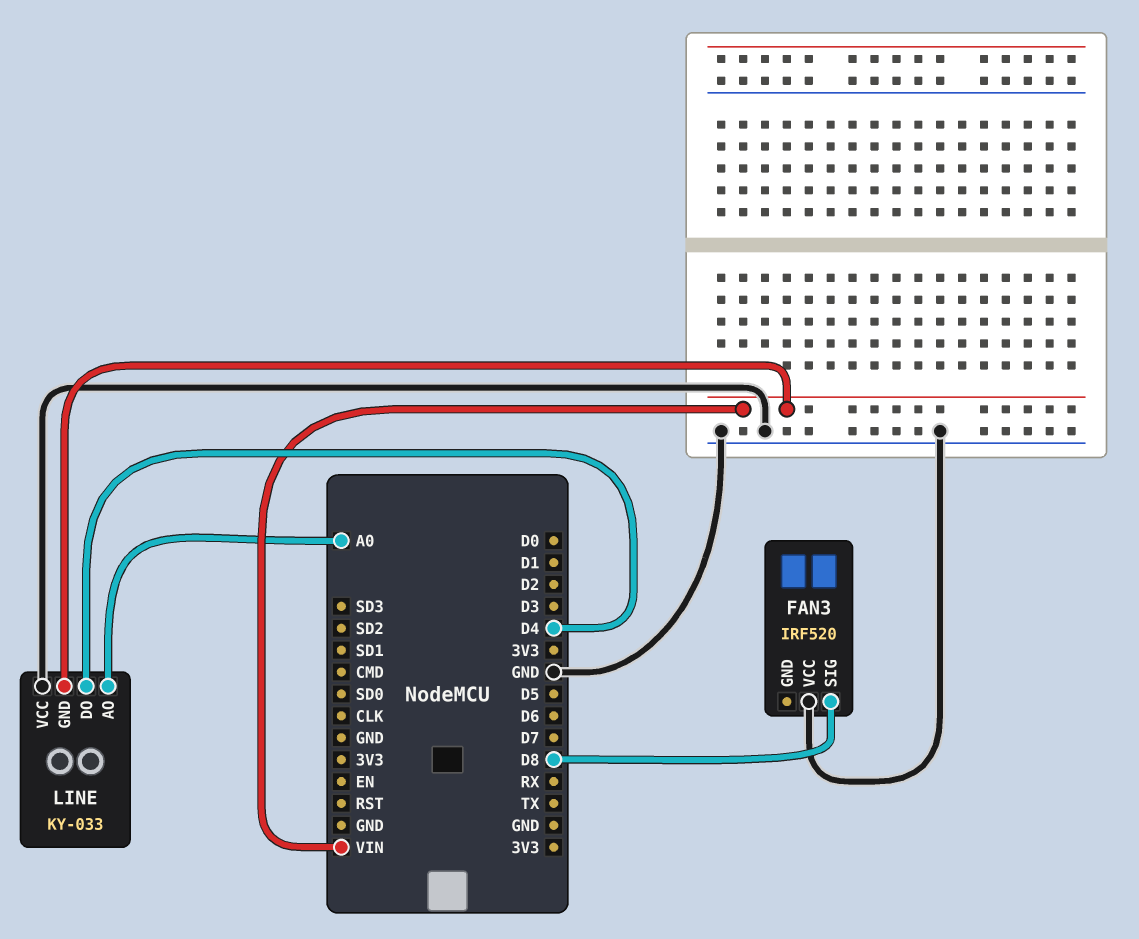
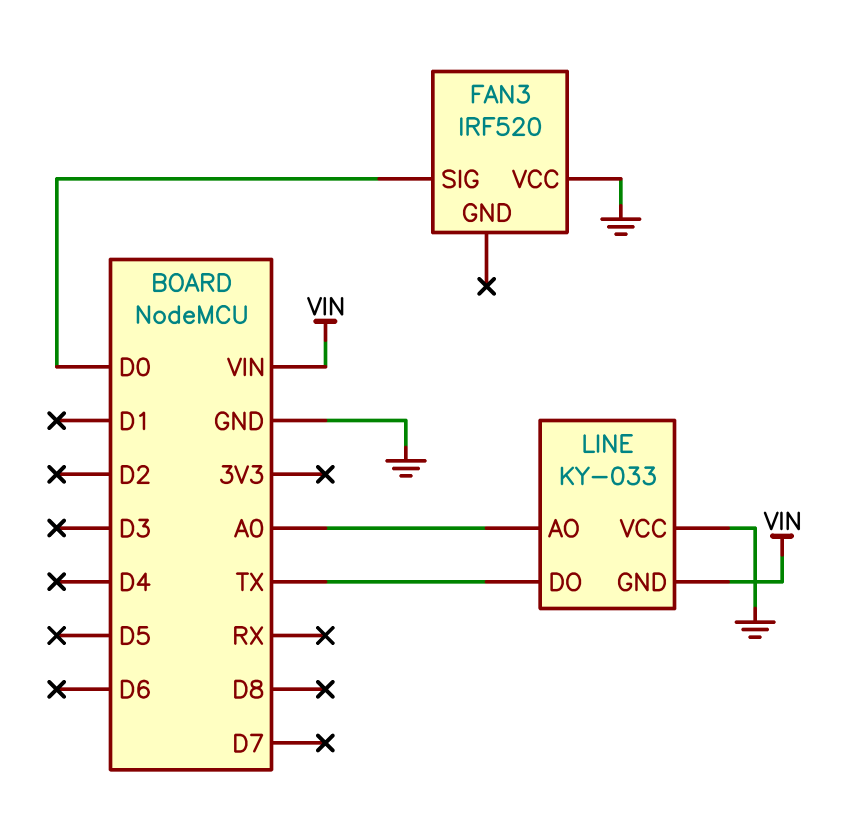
FAN3 pin SIG: D8 -> D0
LINE pin DO: D4 -> TX

